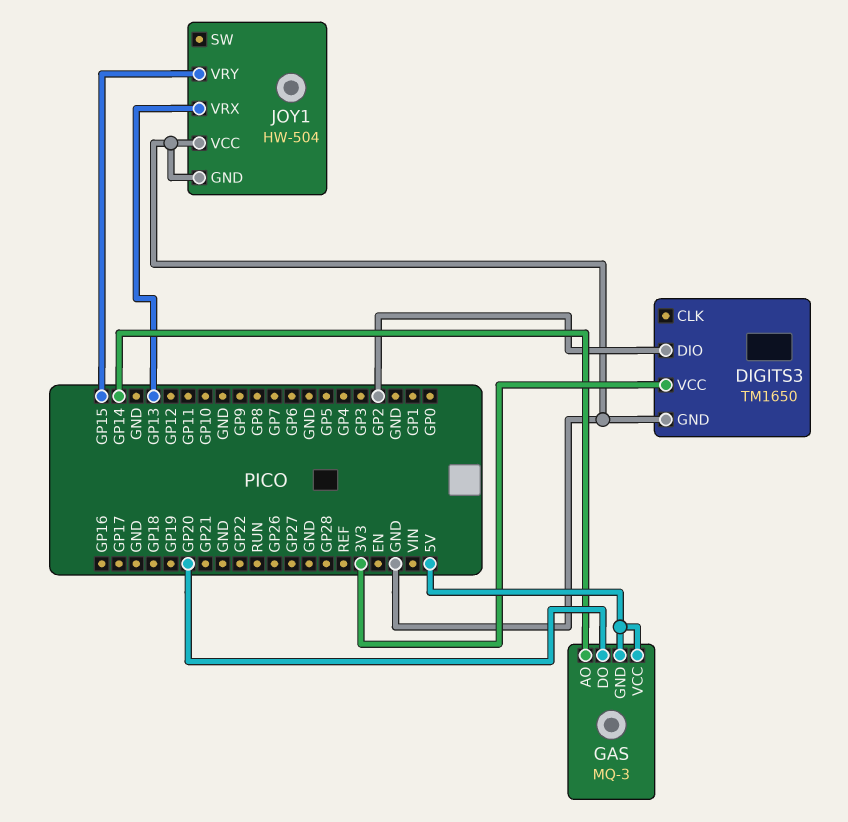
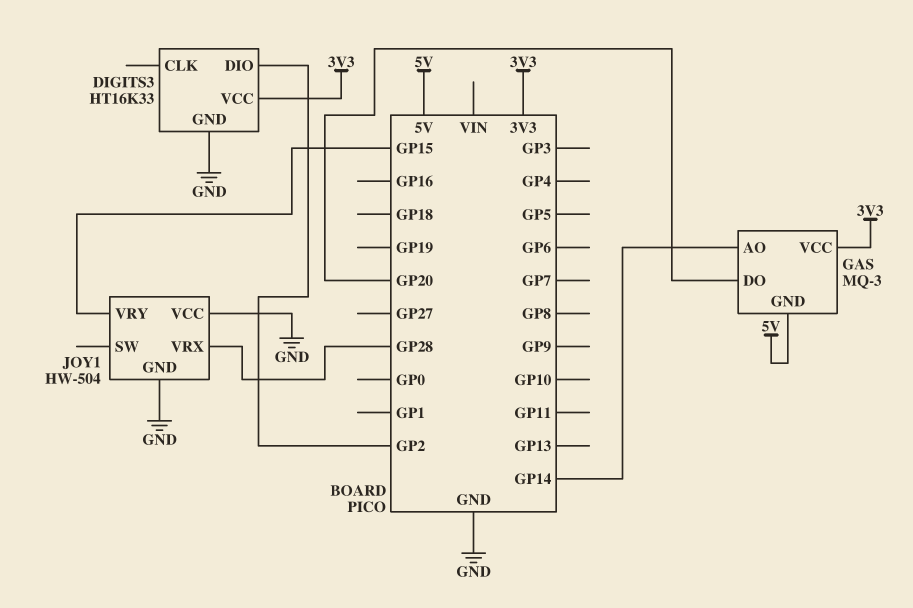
DIGITS3: TM1650 -> HT16K33
GAS pin VCC: 5V -> 3V3
JOY1 pin VRX: GP13 -> GP28

